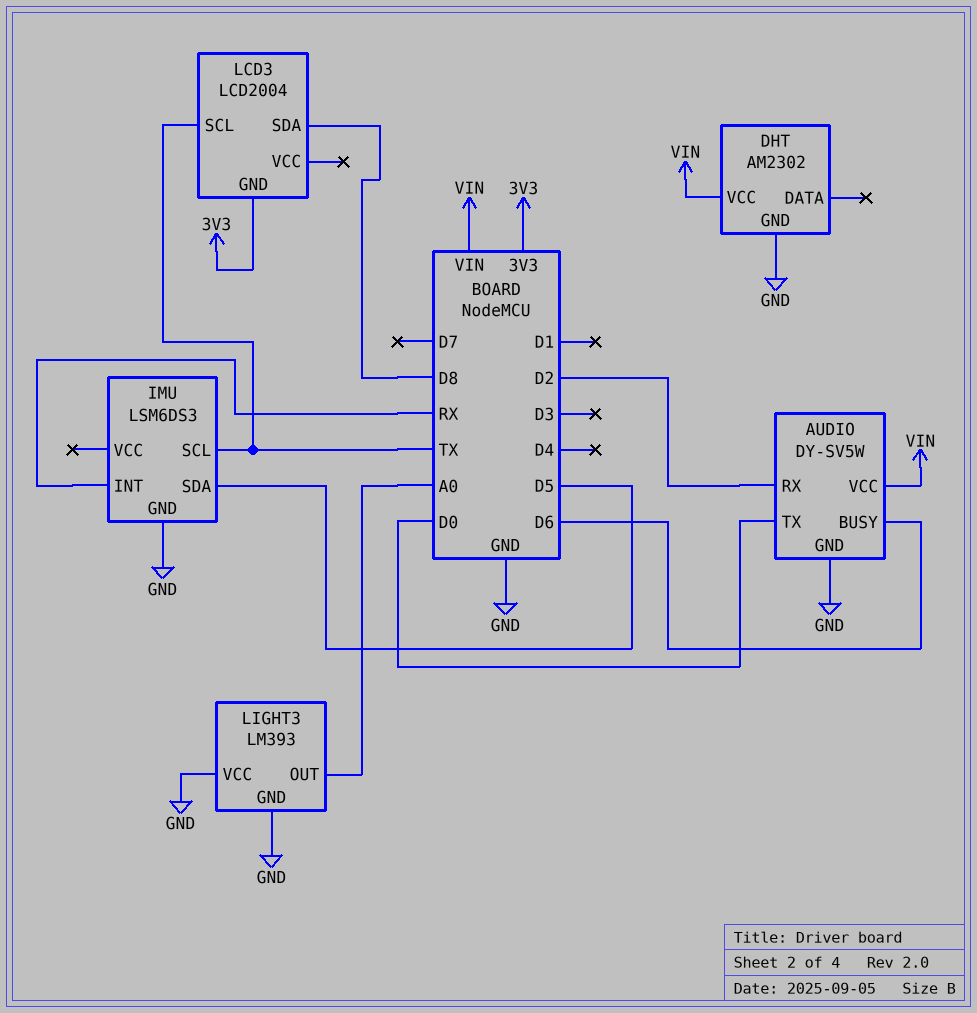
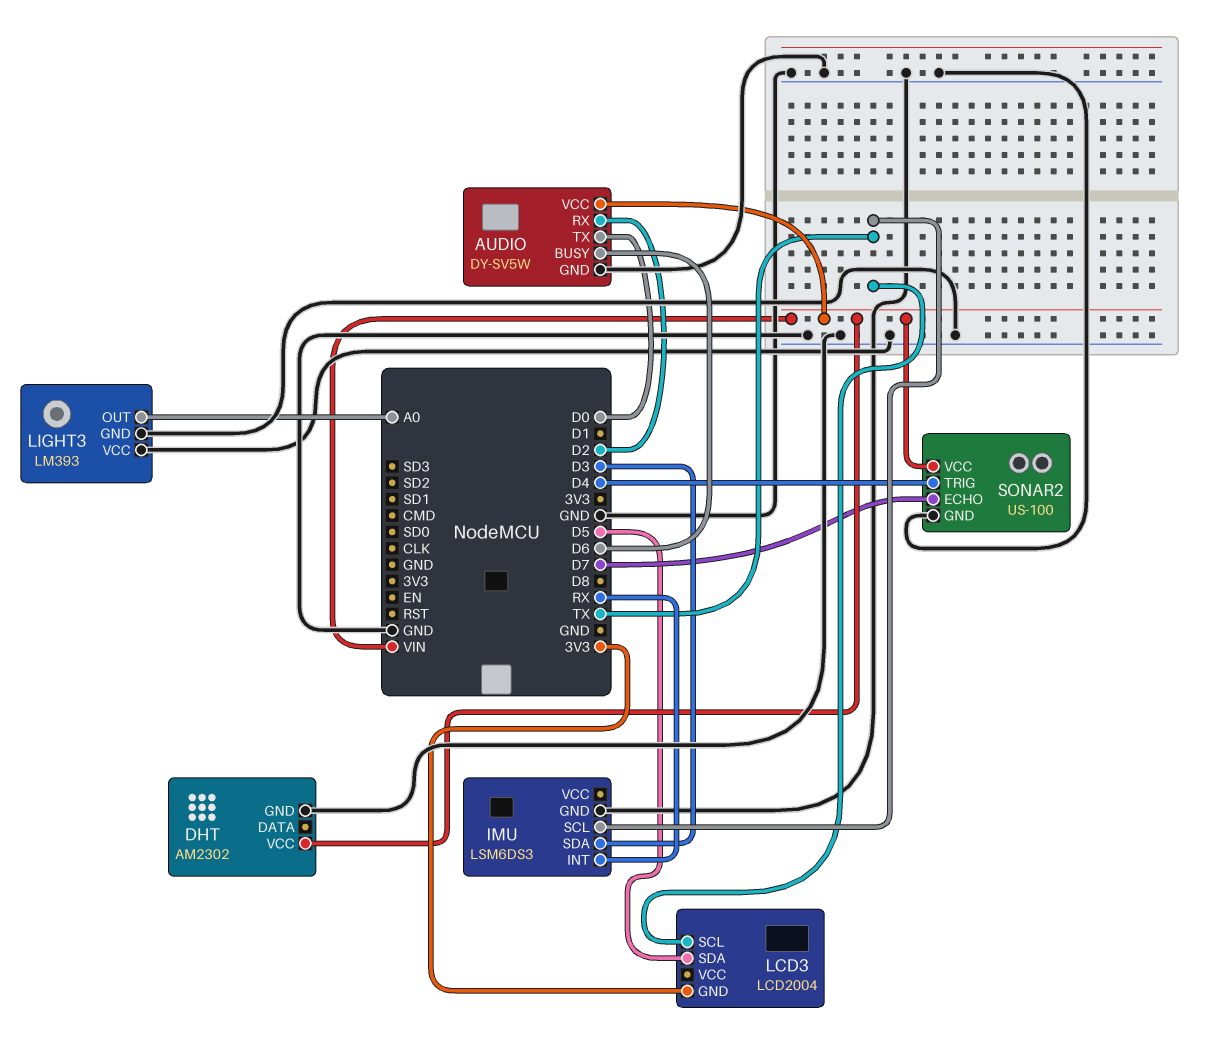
IMU pin SDA: D5 -> D3
LCD3 pin SDA: D8 -> D5
SONAR2: none -> US-100
SONAR2 pin ECHO: none -> D7
SONAR2 pin GND: none -> GND
SONAR2 pin TRIG: none -> D4
SONAR2 pin VCC: none -> VIN

